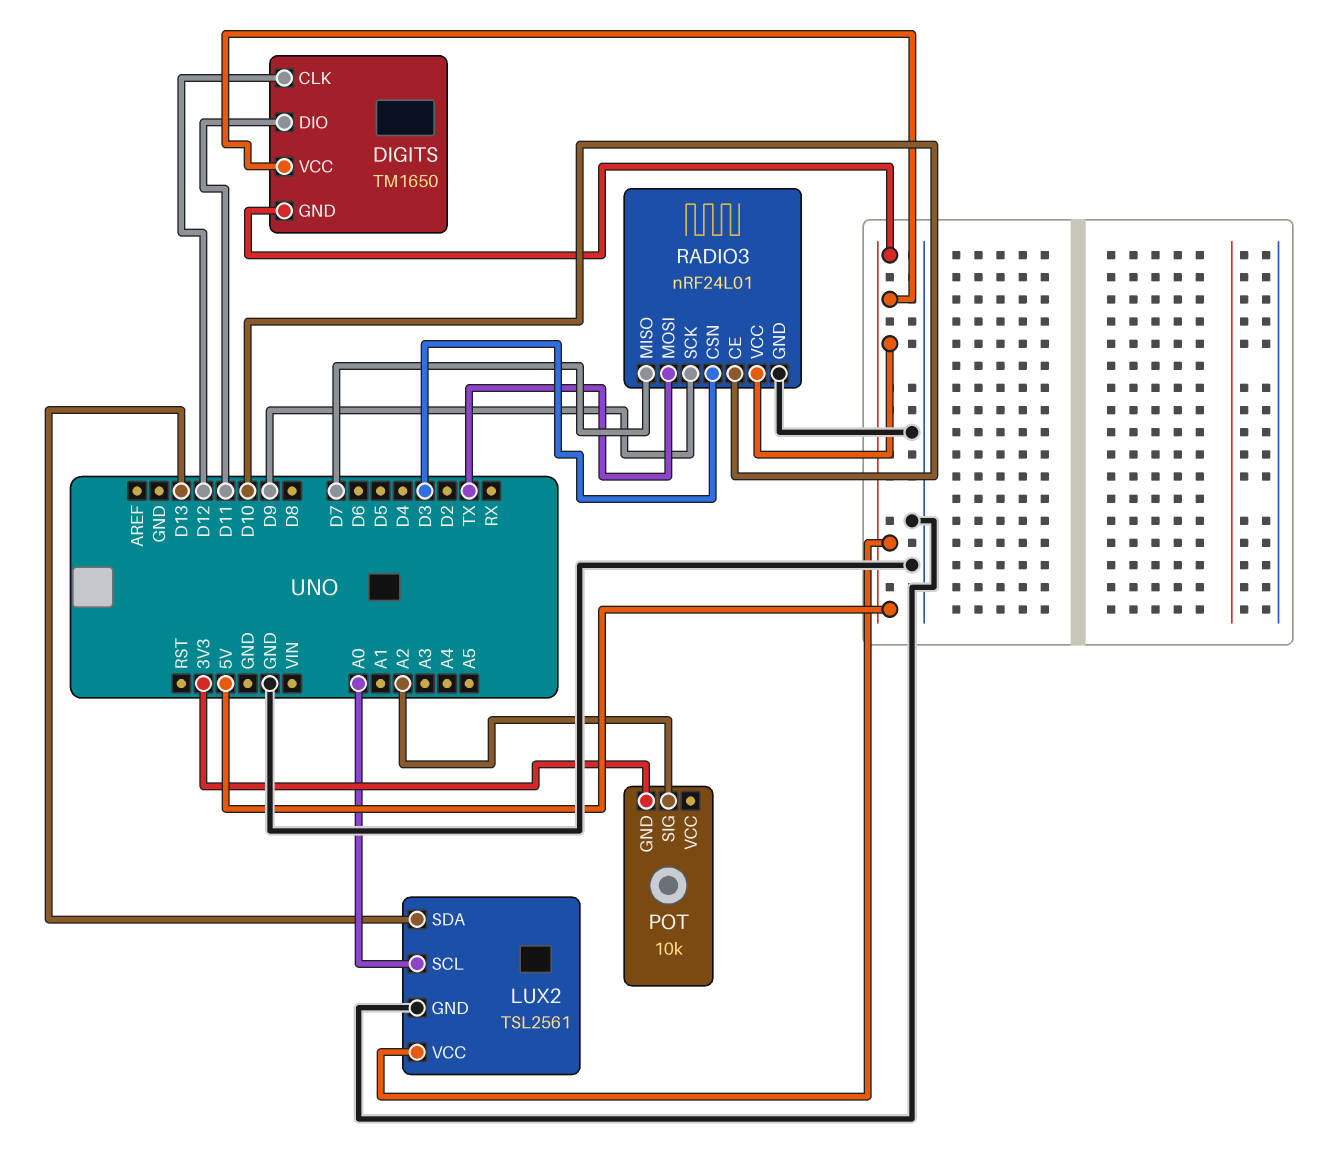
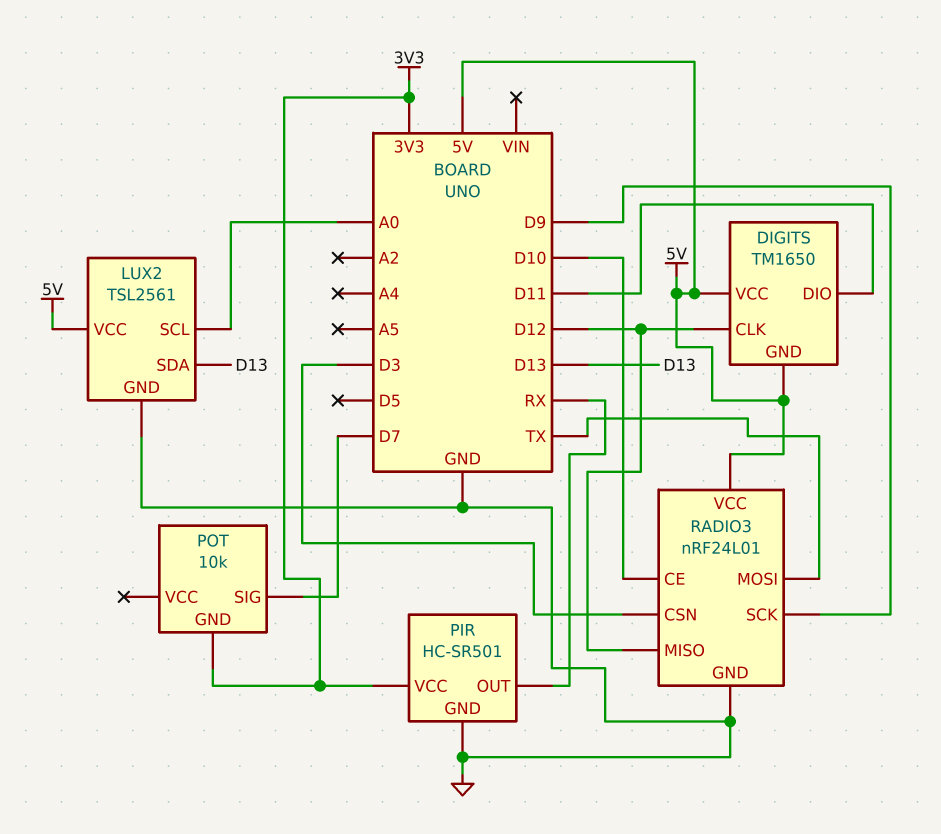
PIR: none -> HC-SR501
PIR pin GND: none -> GND
PIR pin OUT: none -> RX
PIR pin VCC: none -> 3V3
POT pin SIG: A2 -> D7
RADIO3 pin MISO: D7 -> D12

